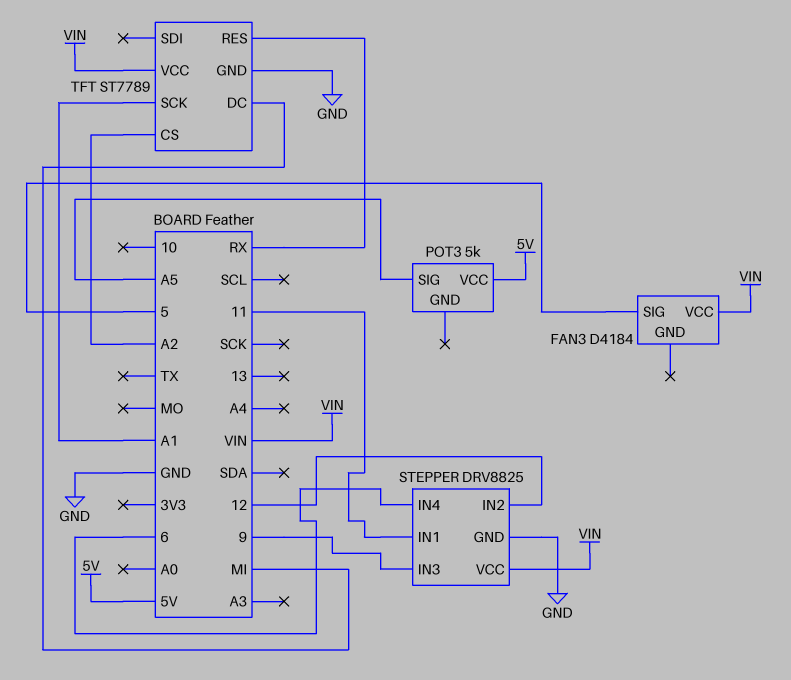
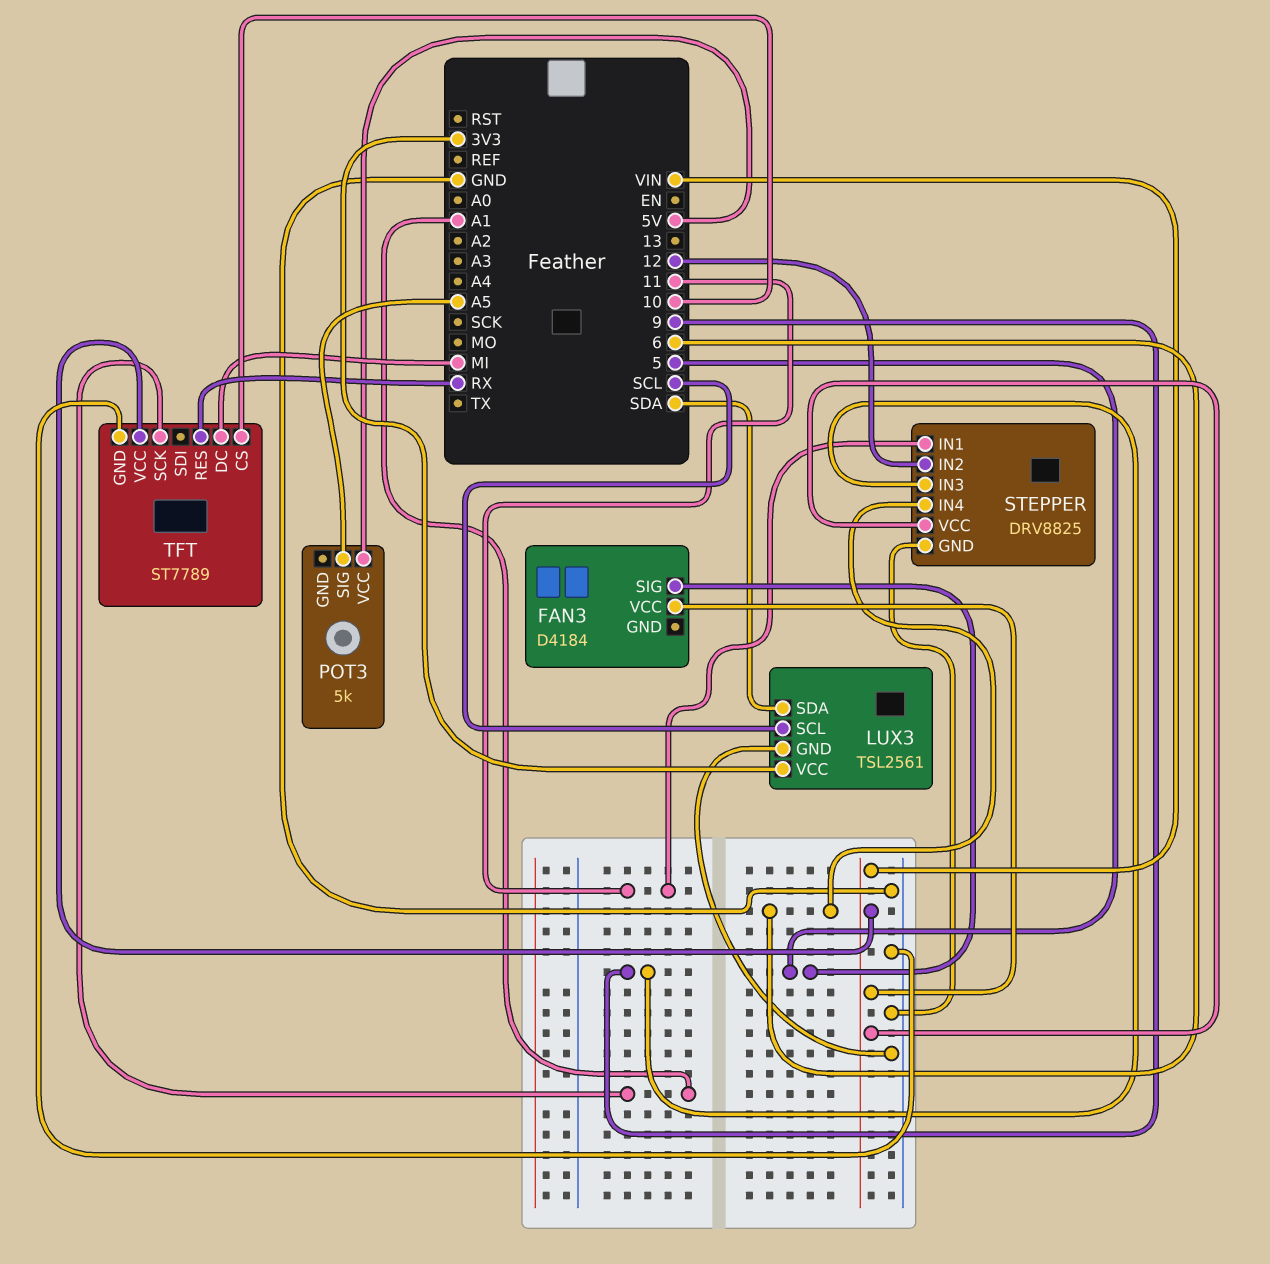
LUX3: none -> TSL2561
LUX3 pin GND: none -> GND
LUX3 pin SCL: none -> SCL
LUX3 pin SDA: none -> SDA
LUX3 pin VCC: none -> 3V3
TFT pin CS: A2 -> 10

